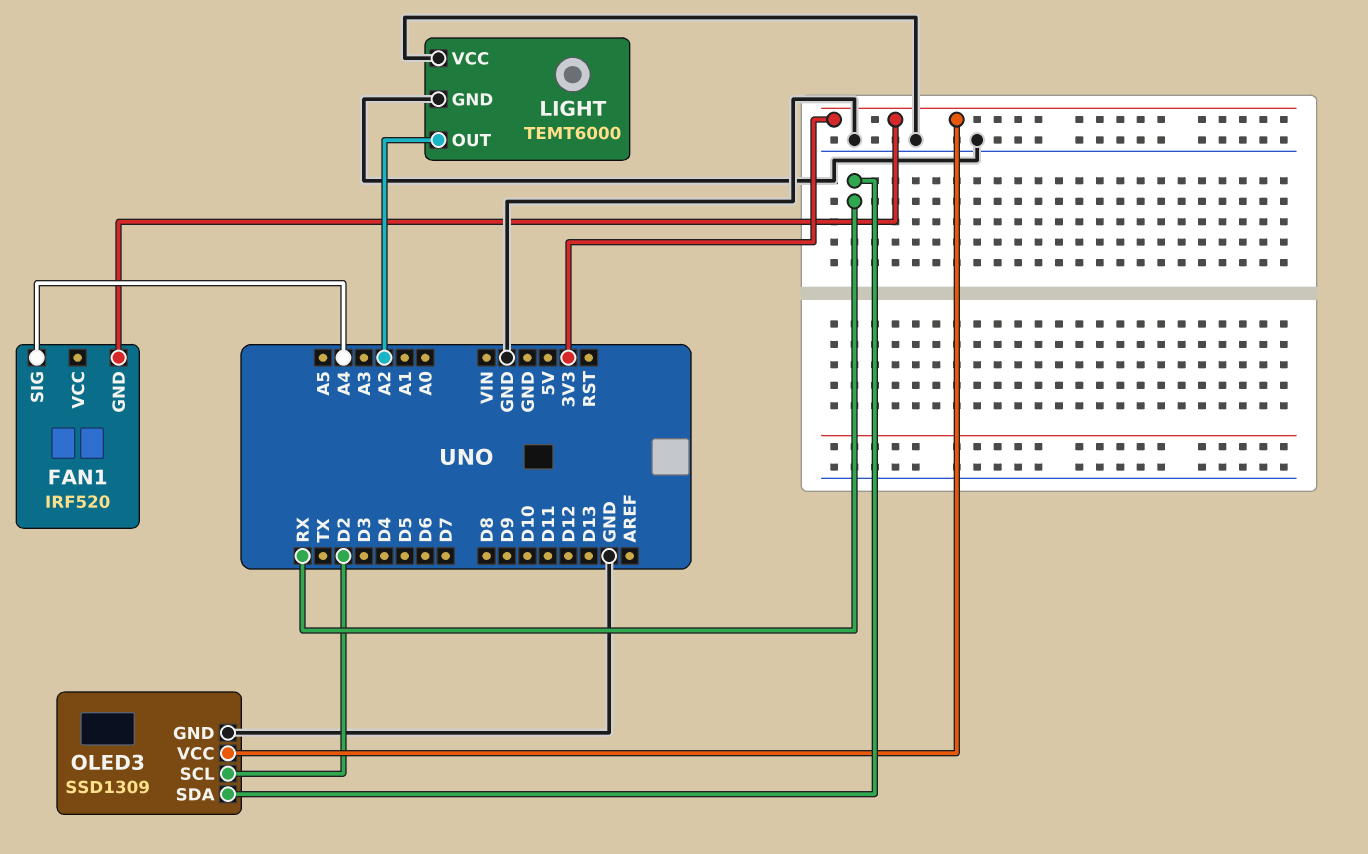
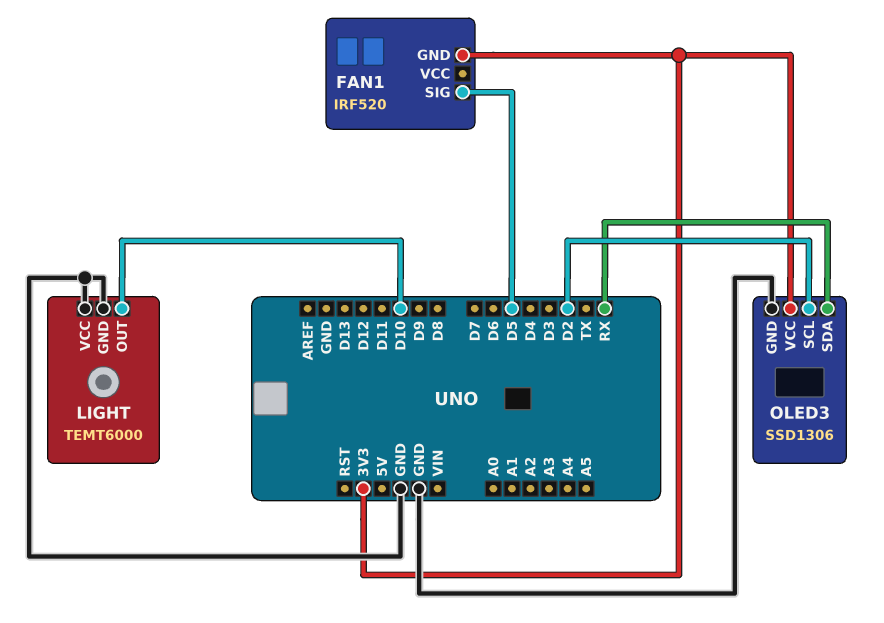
FAN1 pin SIG: A4 -> D5
LIGHT pin OUT: A2 -> D10
OLED3: SSD1309 -> SSD1306

